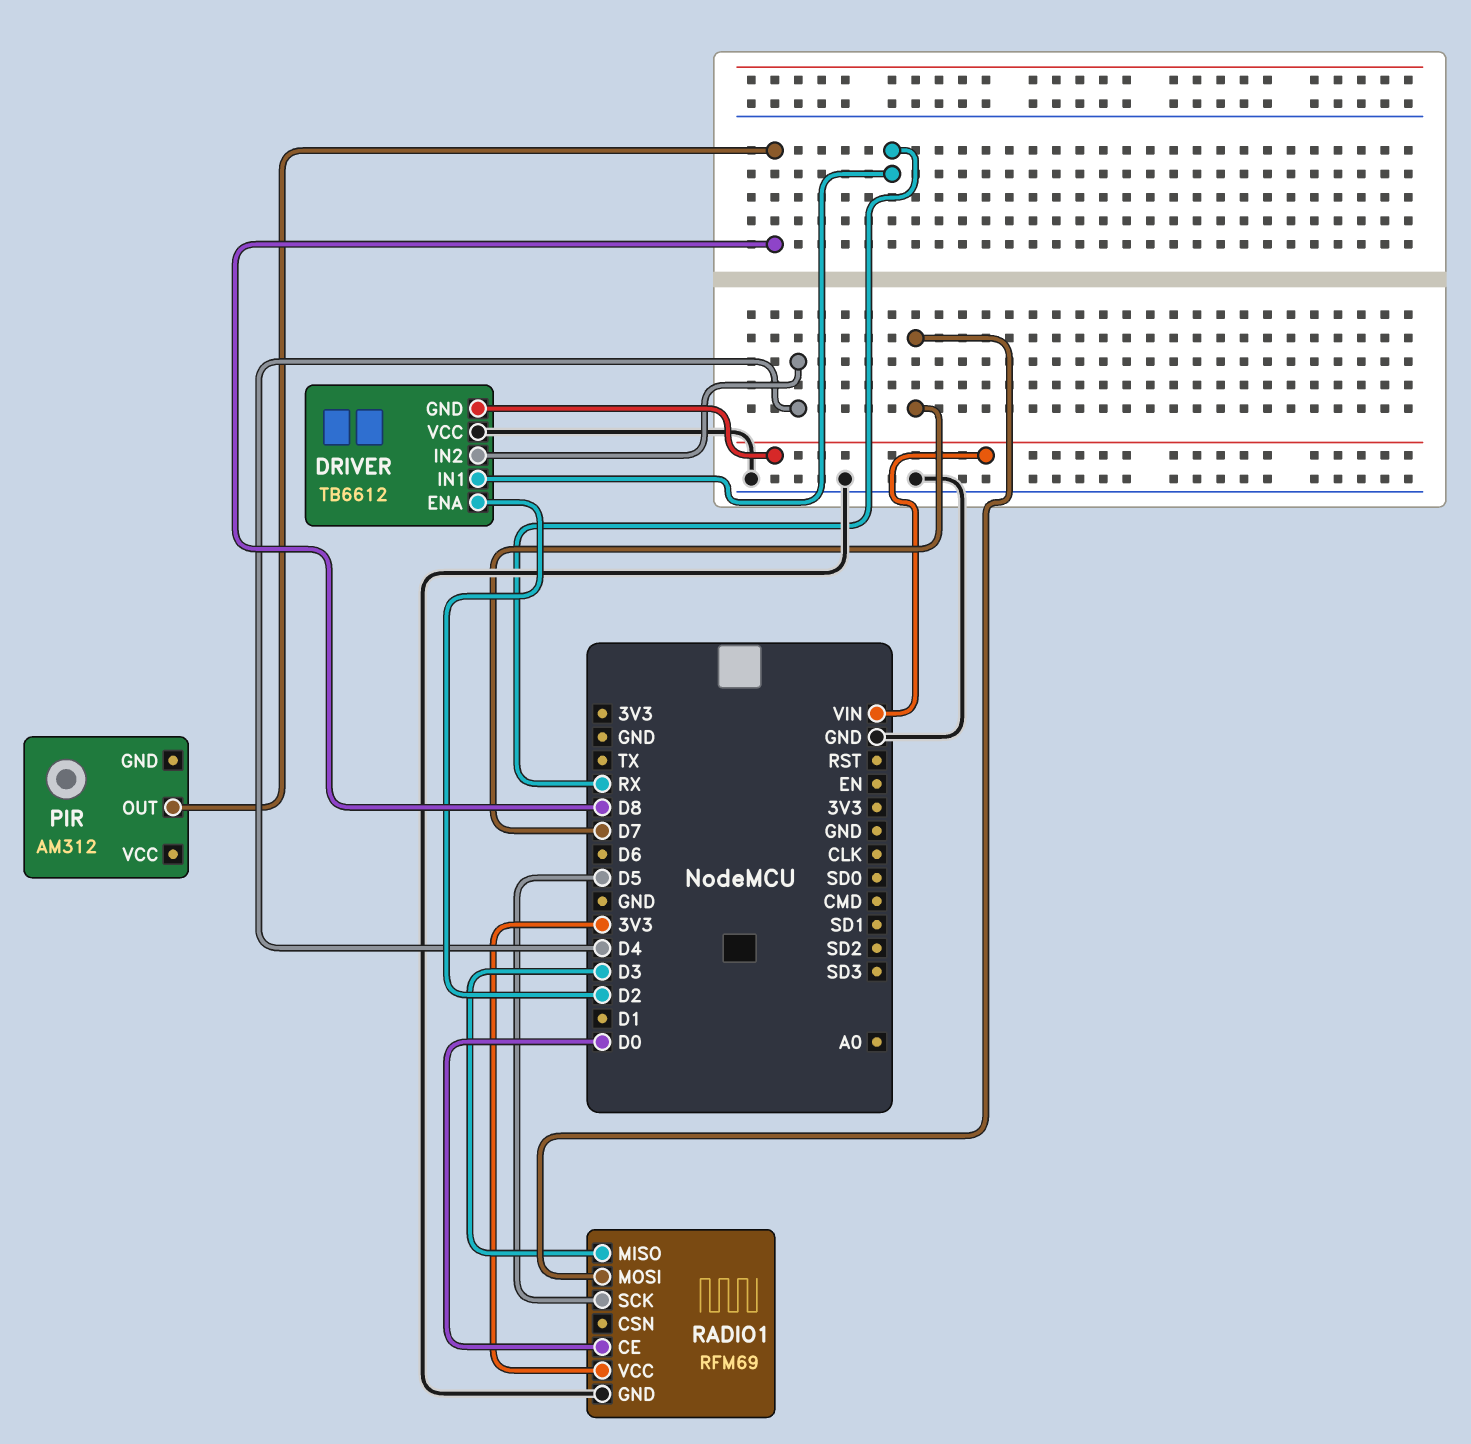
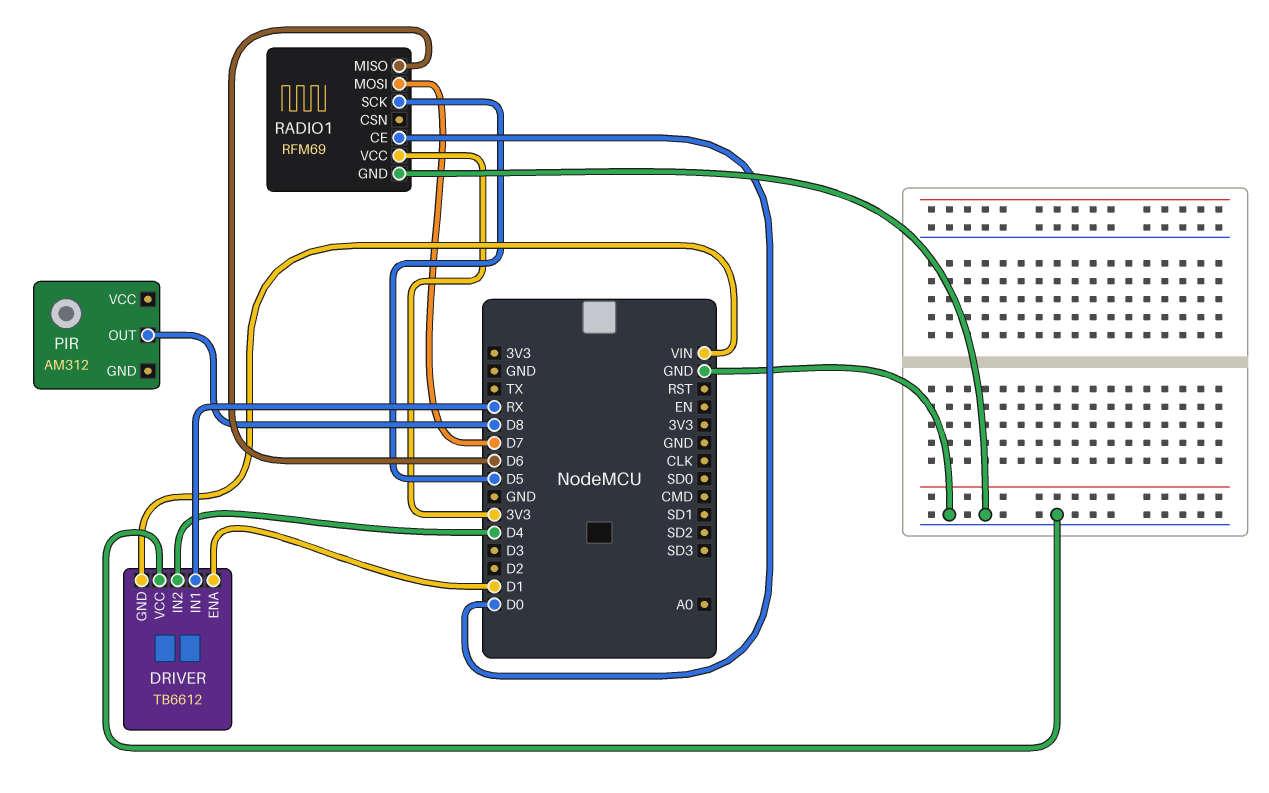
DRIVER pin ENA: D2 -> D1
RADIO1 pin MISO: D3 -> D6

